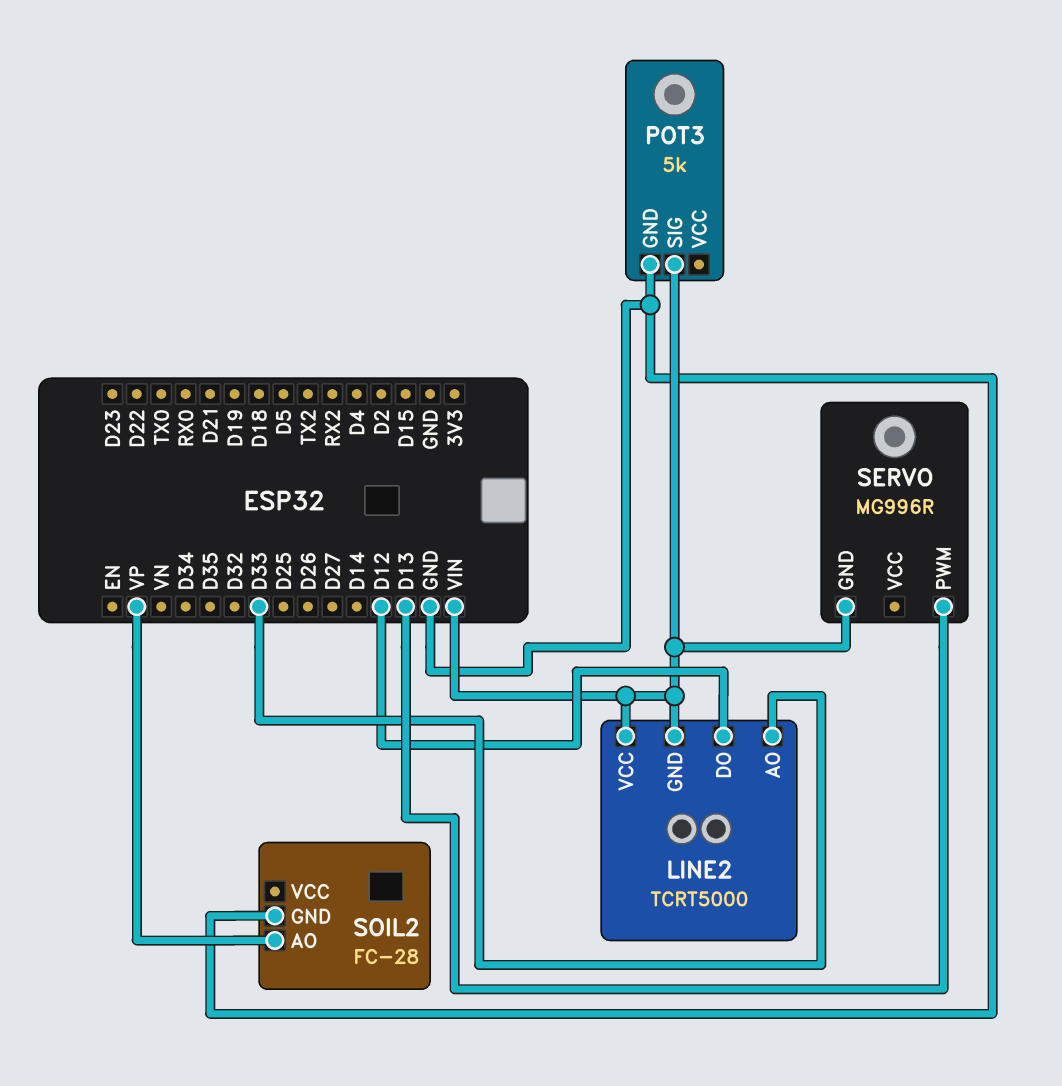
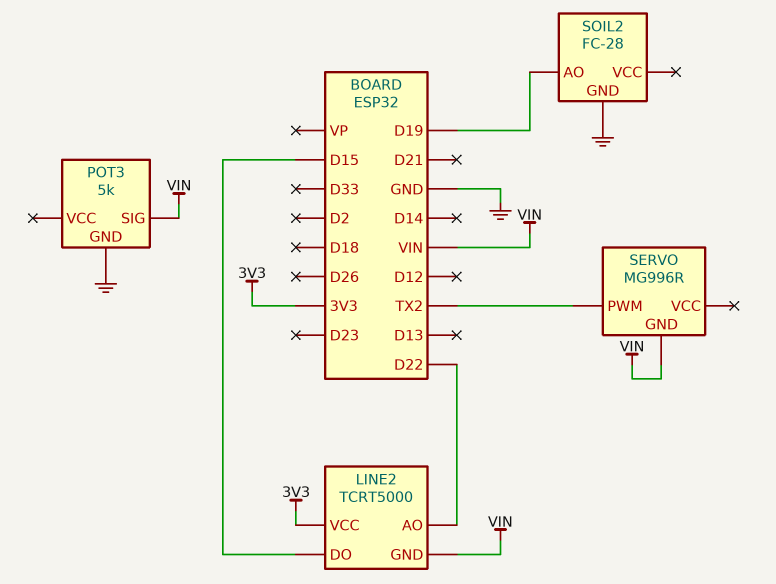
LINE2 pin AO: D33 -> D22
LINE2 pin DO: D12 -> D15
LINE2 pin VCC: VIN -> 3V3
SERVO pin PWM: D13 -> TX2
SOIL2 pin AO: VP -> D19

